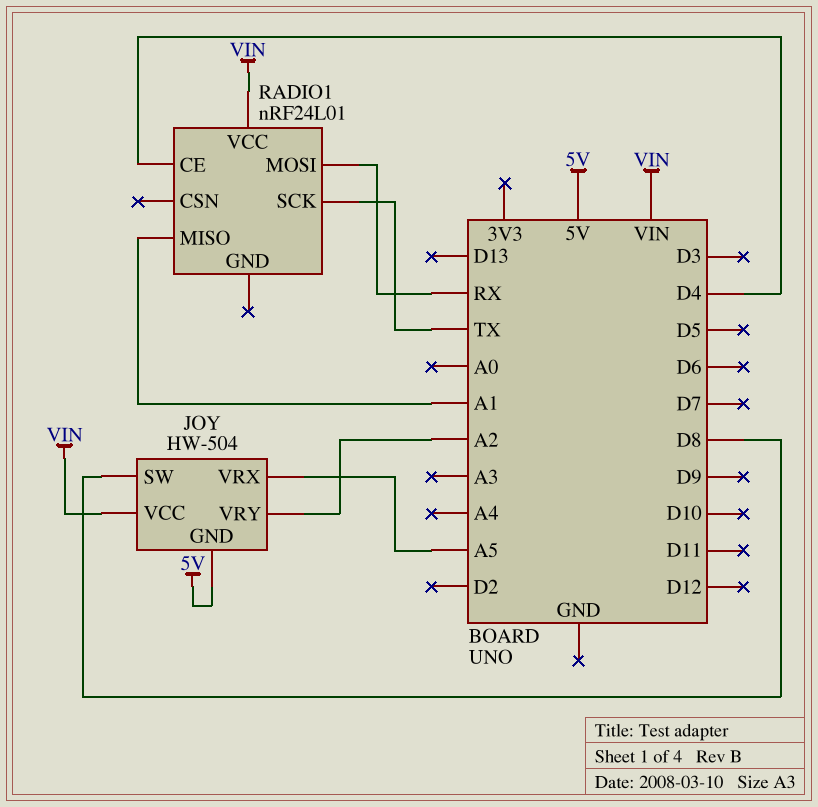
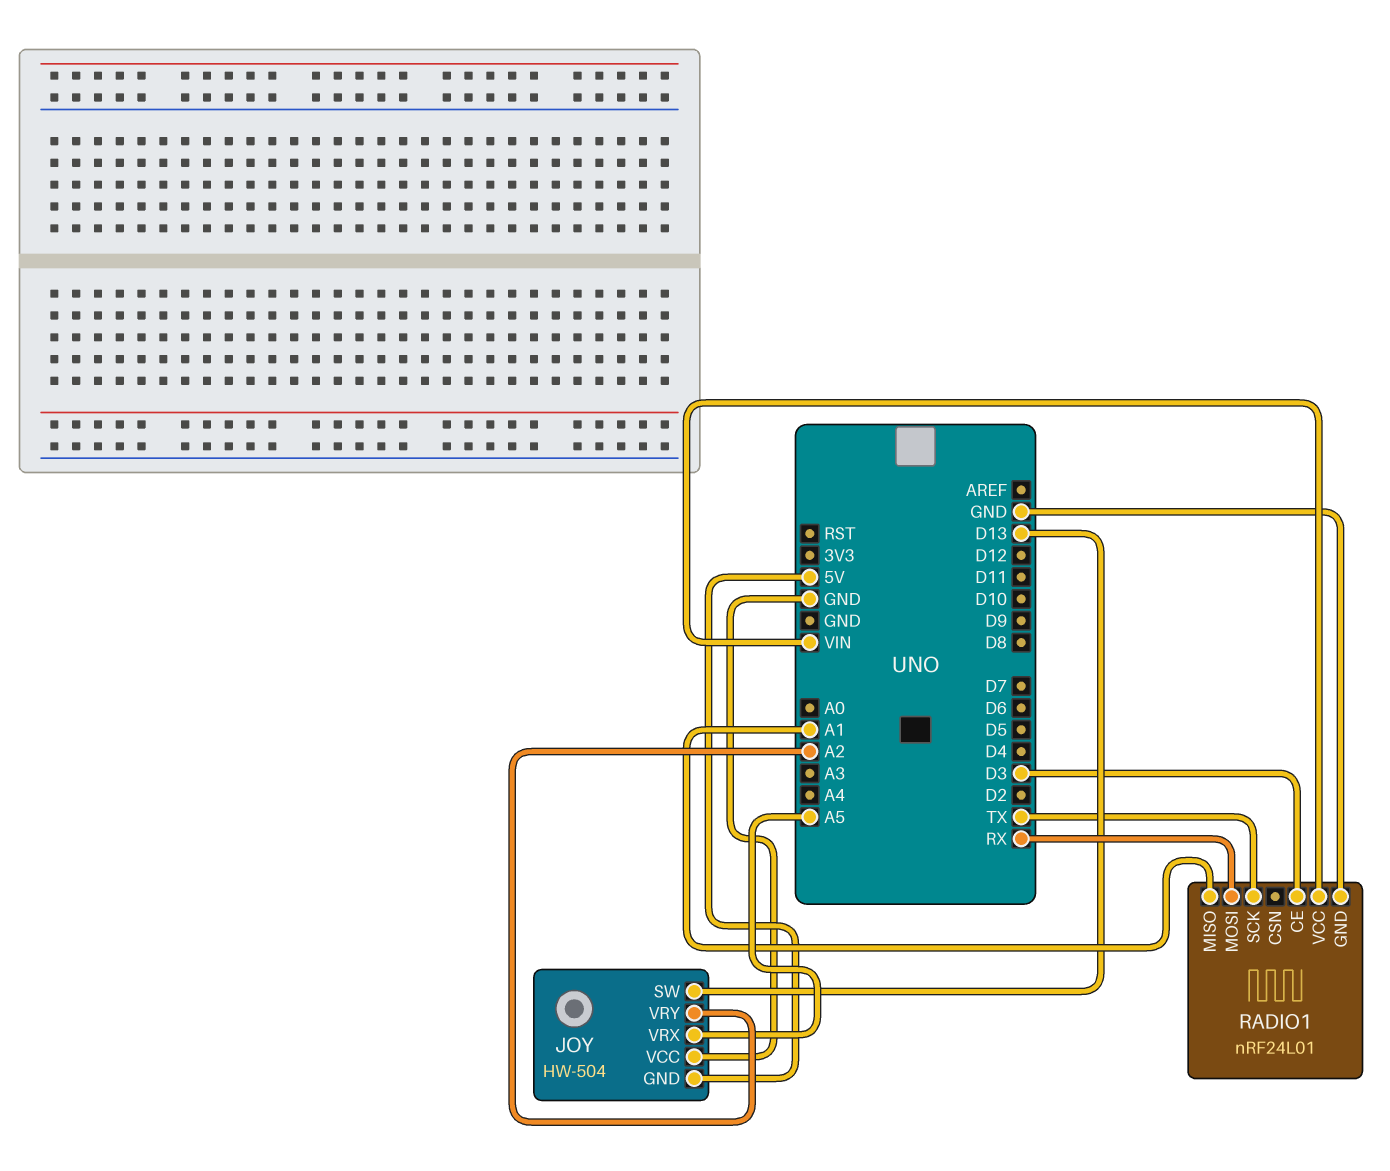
JOY pin SW: D8 -> D13
JOY pin VCC: VIN -> GND
RADIO1 pin CE: D4 -> D3
RADIO1 pin GND: none -> GND

